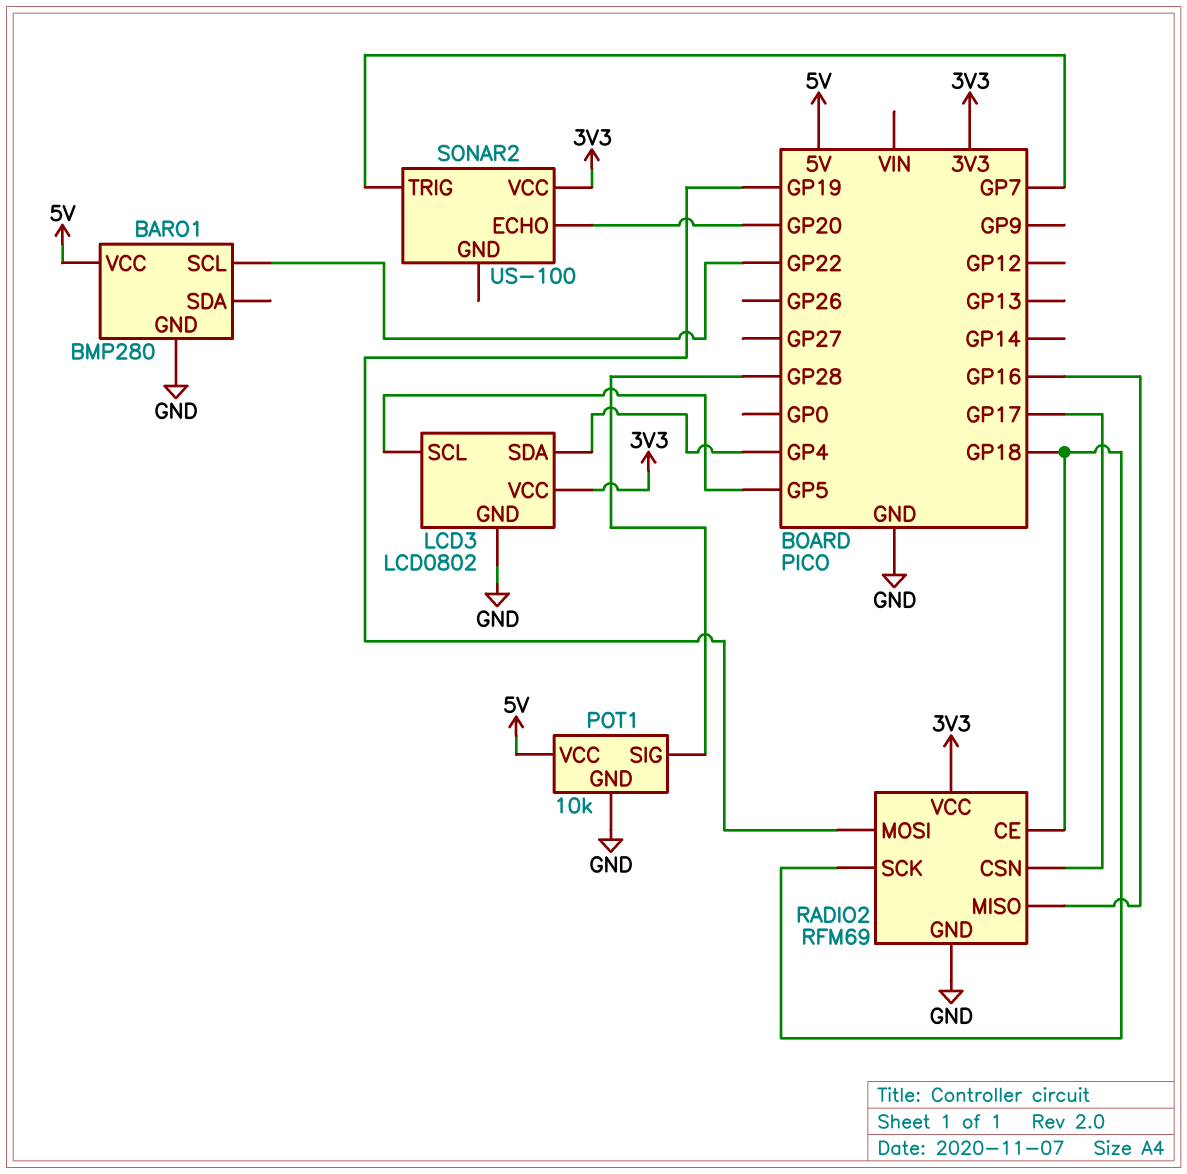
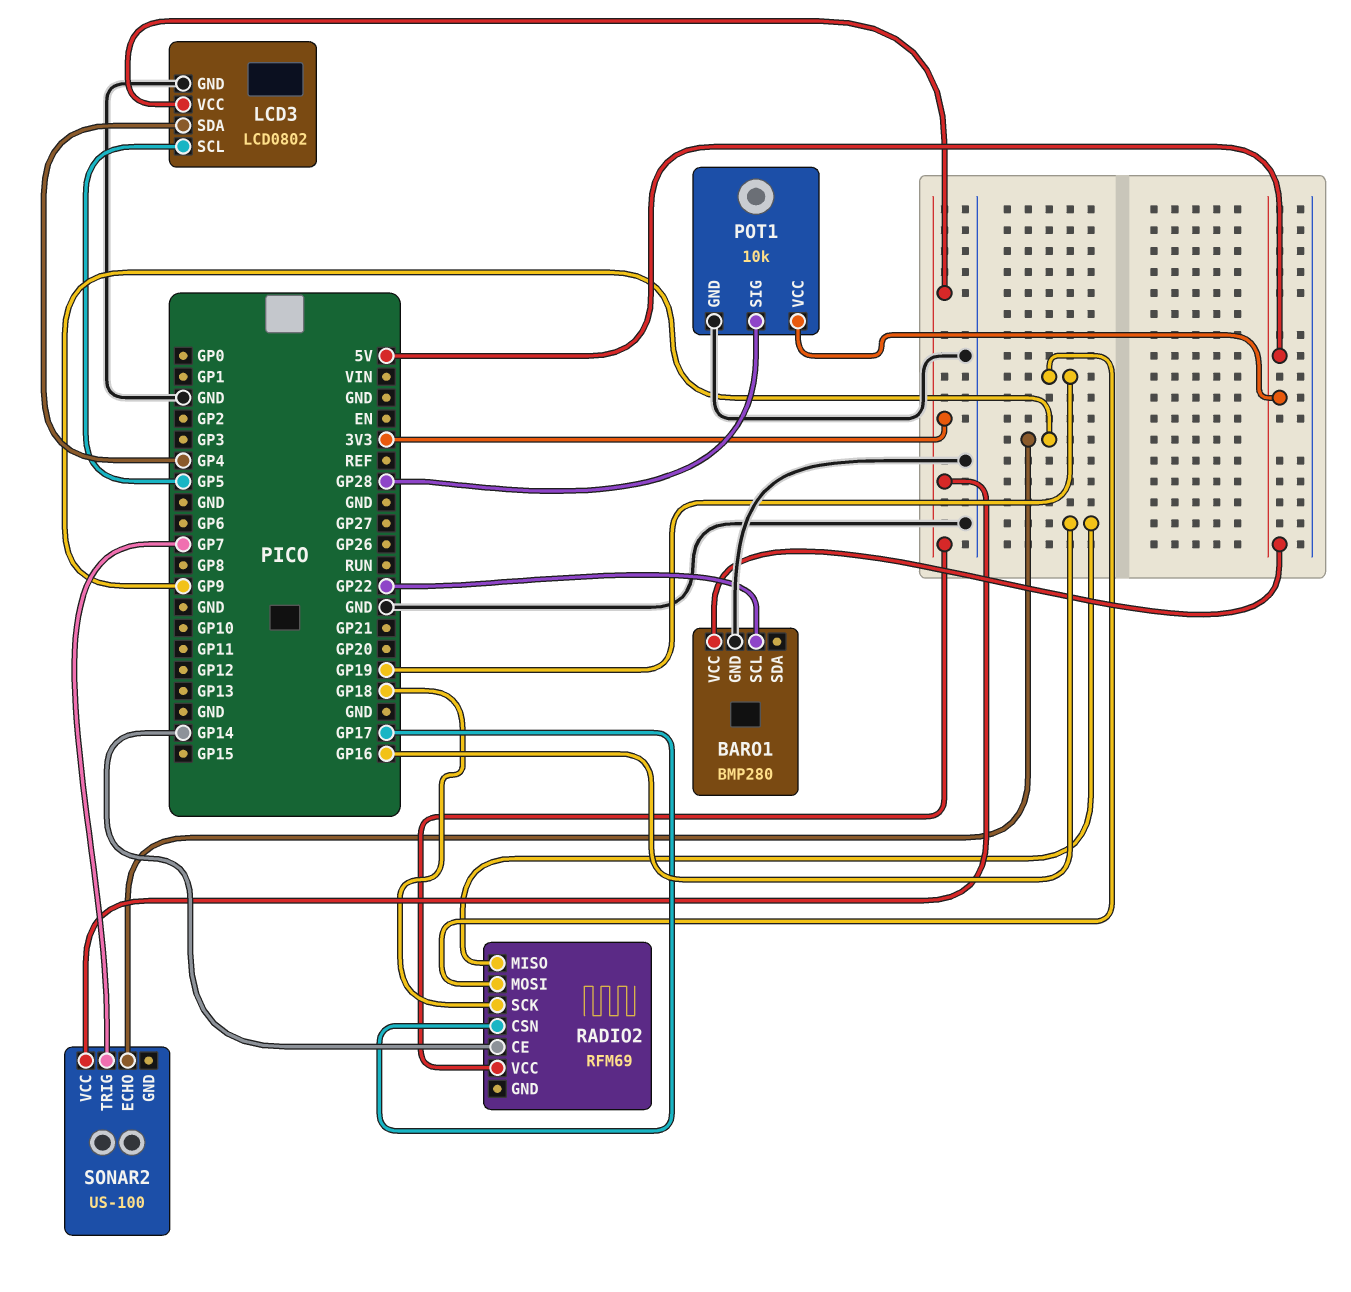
RADIO2 pin CE: GP18 -> GP14
RADIO2 pin GND: GND -> none
SONAR2 pin ECHO: GP20 -> GP9

